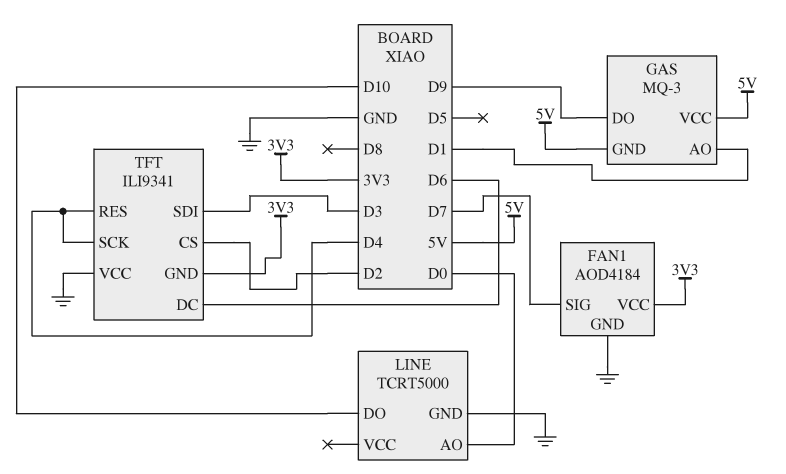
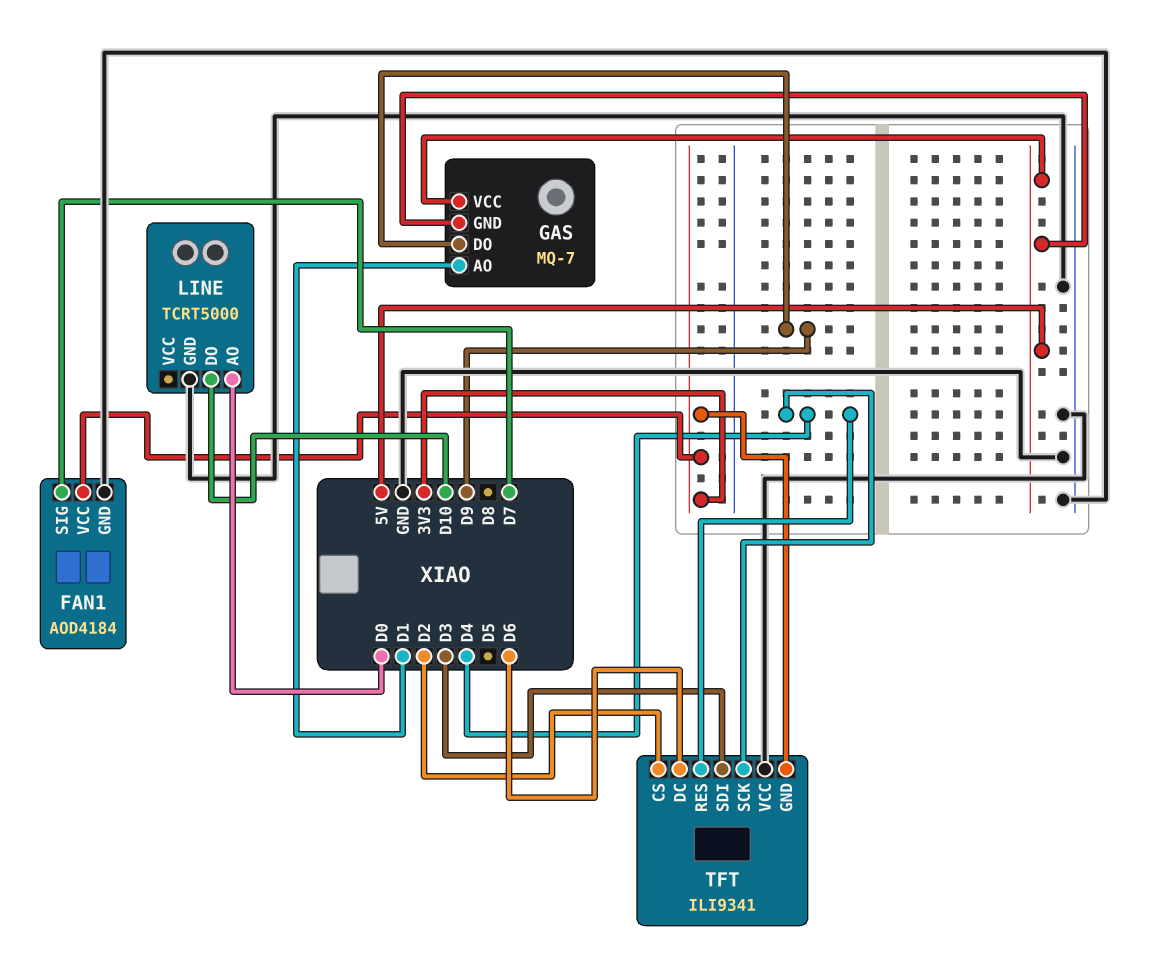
GAS: MQ-3 -> MQ-7

